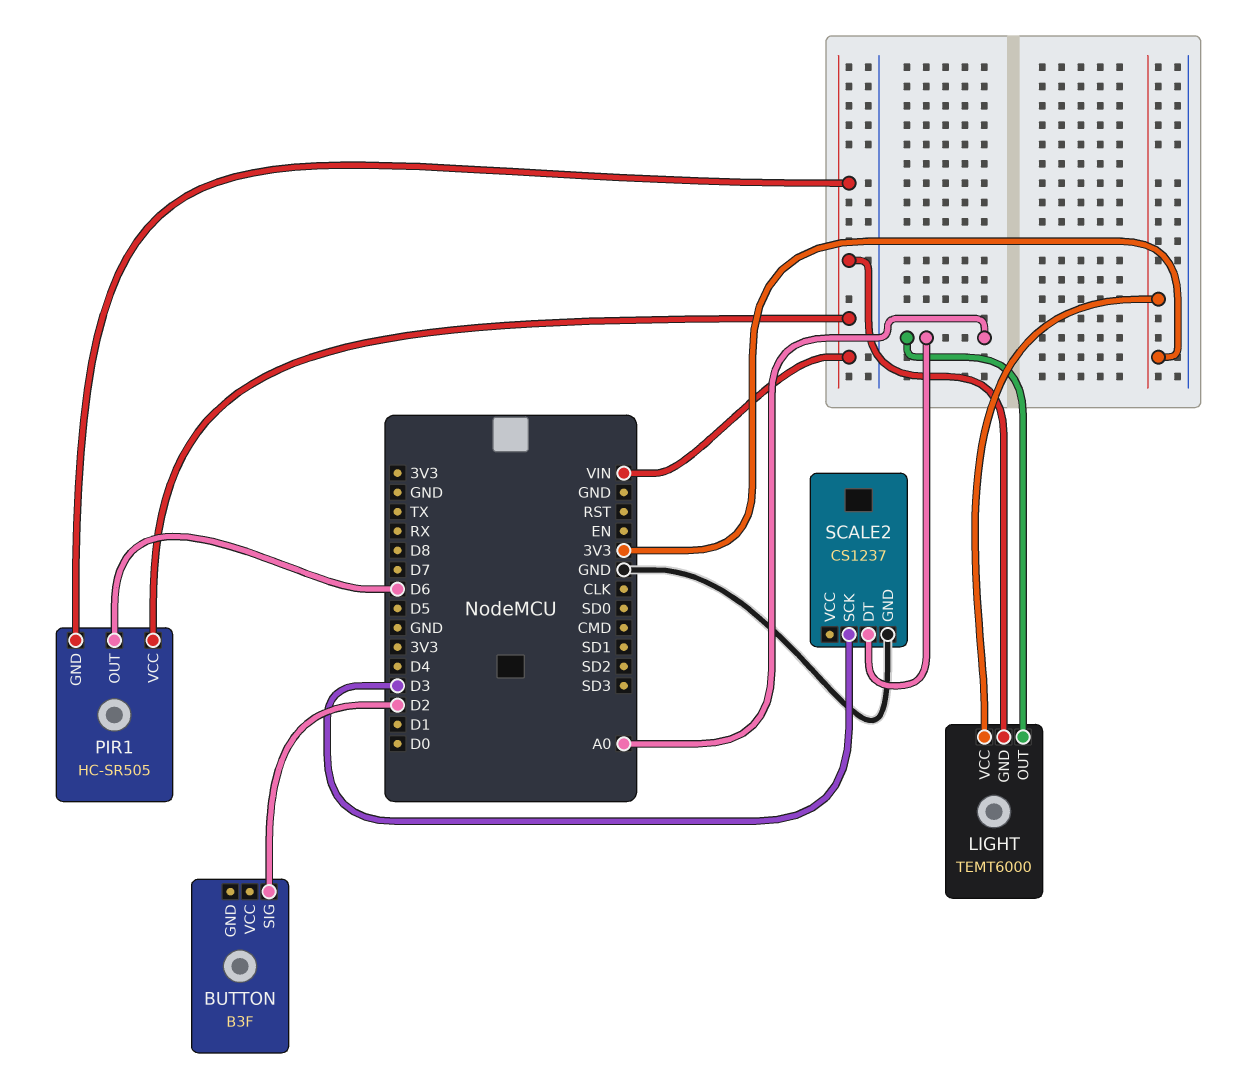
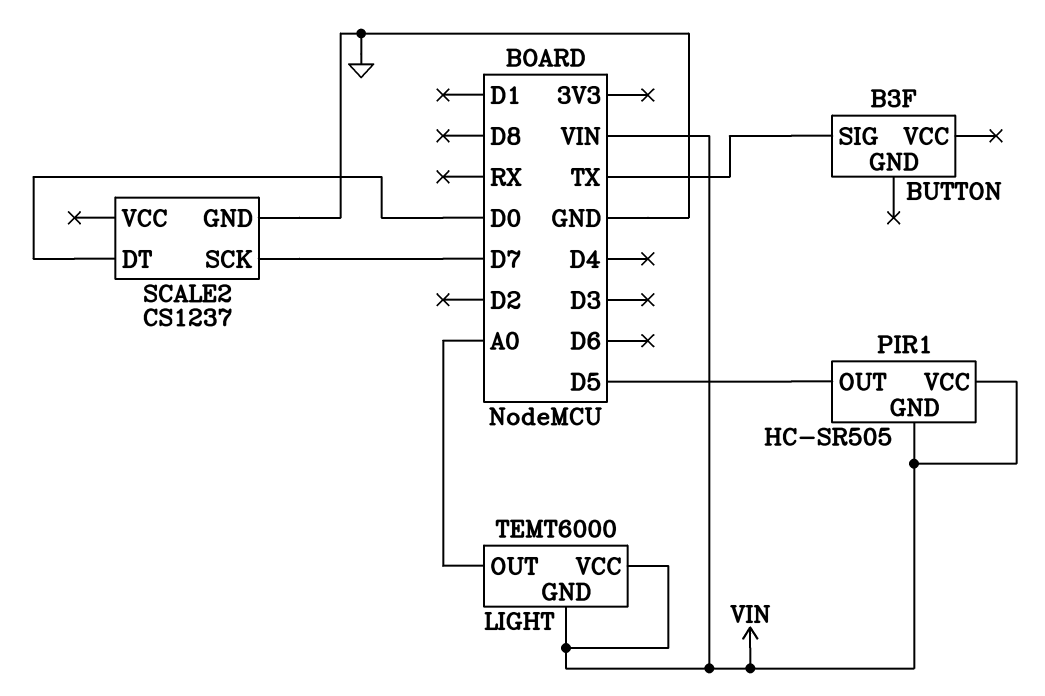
BUTTON pin SIG: D2 -> TX
LIGHT pin VCC: 3V3 -> VIN
PIR1 pin OUT: D6 -> D5
SCALE2 pin DT: A0 -> D0
SCALE2 pin SCK: D3 -> D7

